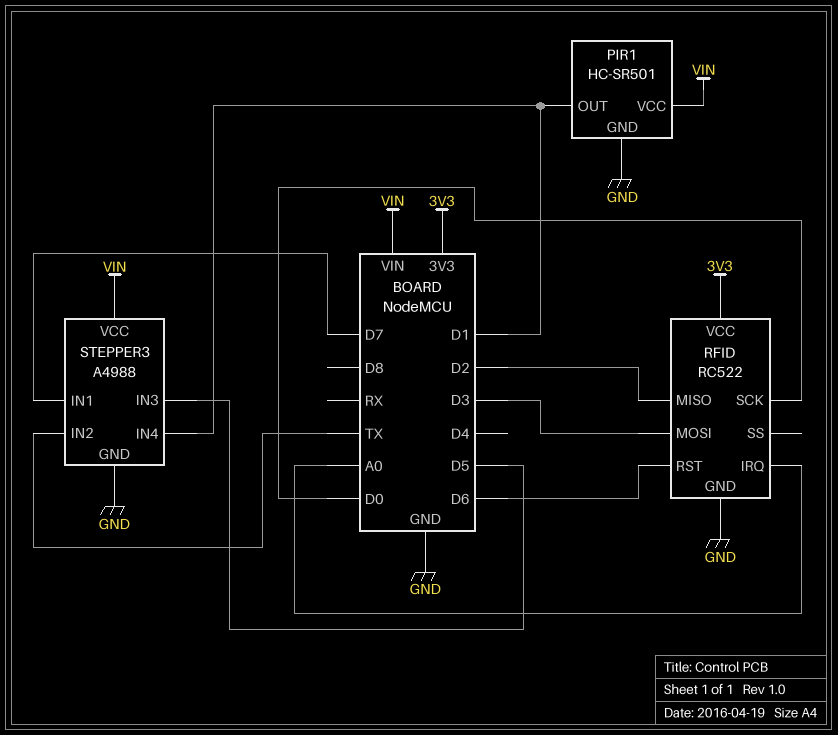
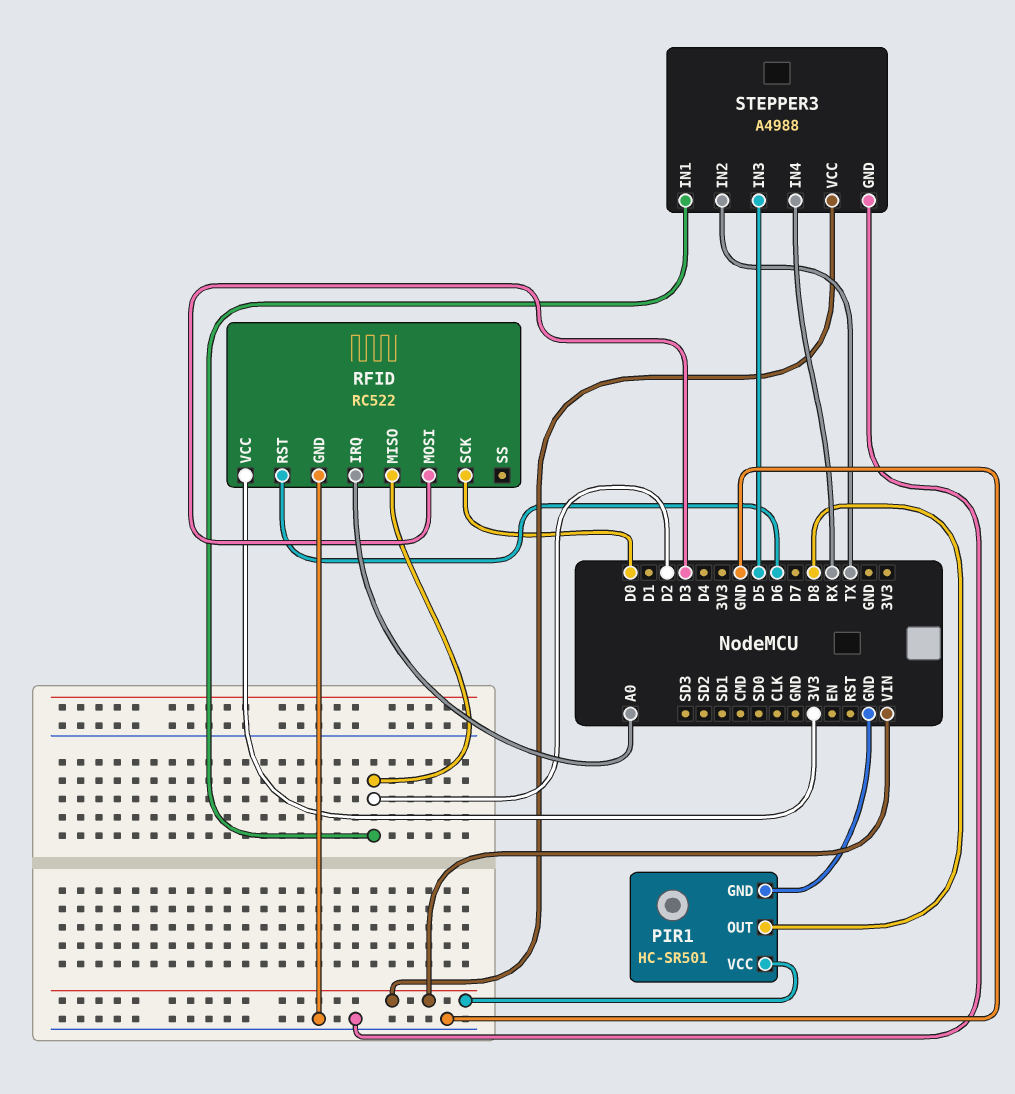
PIR1 pin OUT: D1 -> D8
STEPPER3 pin IN1: D7 -> D2
STEPPER3 pin IN4: D1 -> RX

